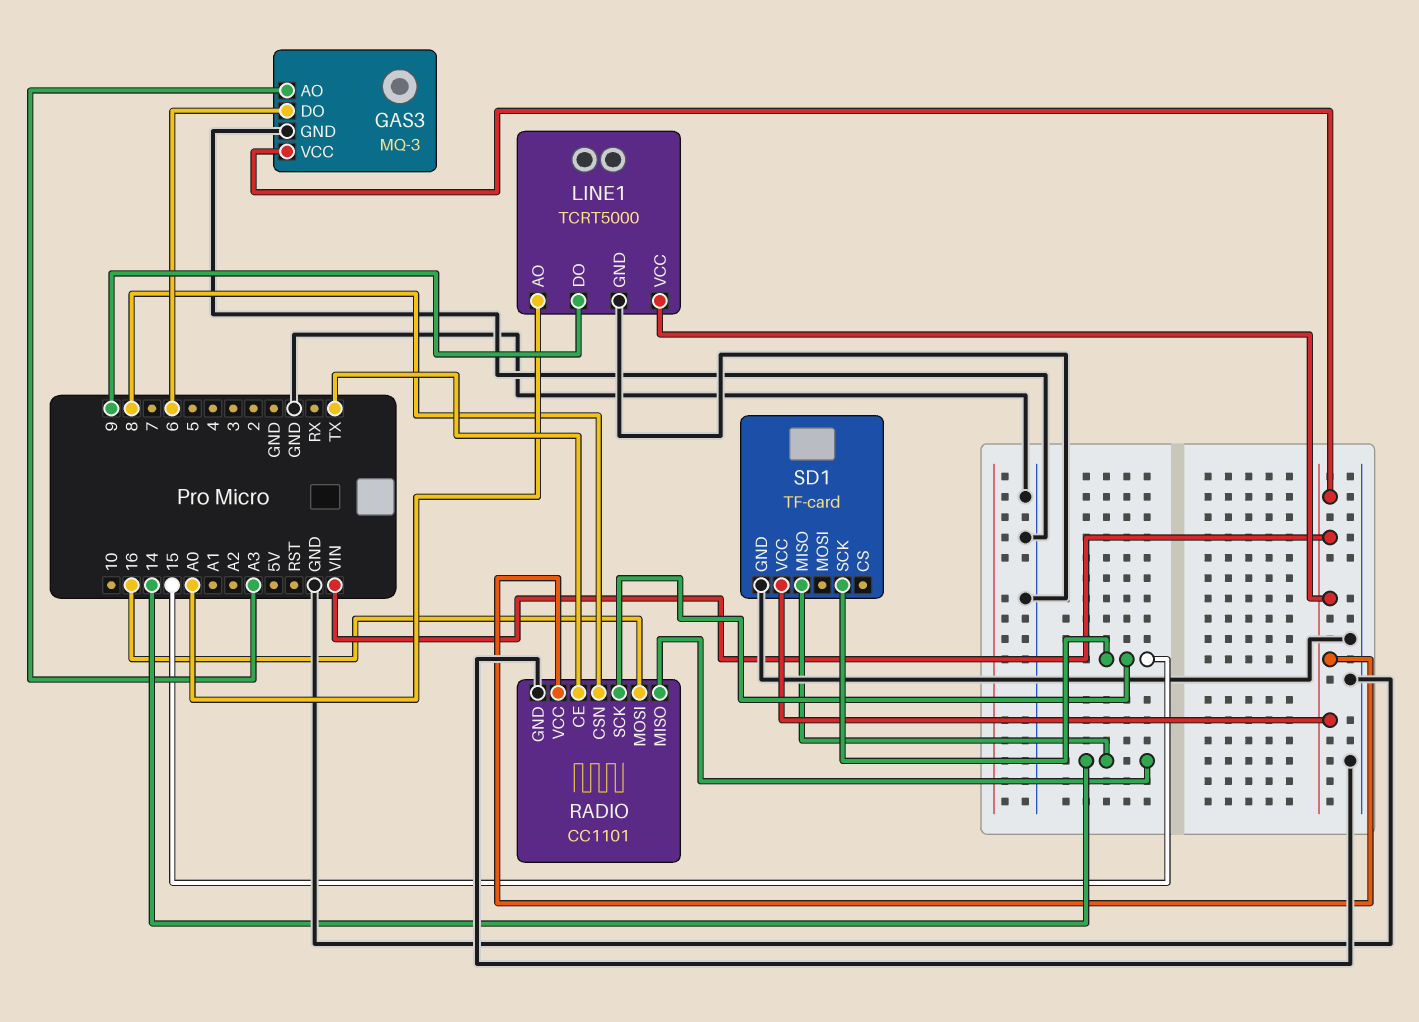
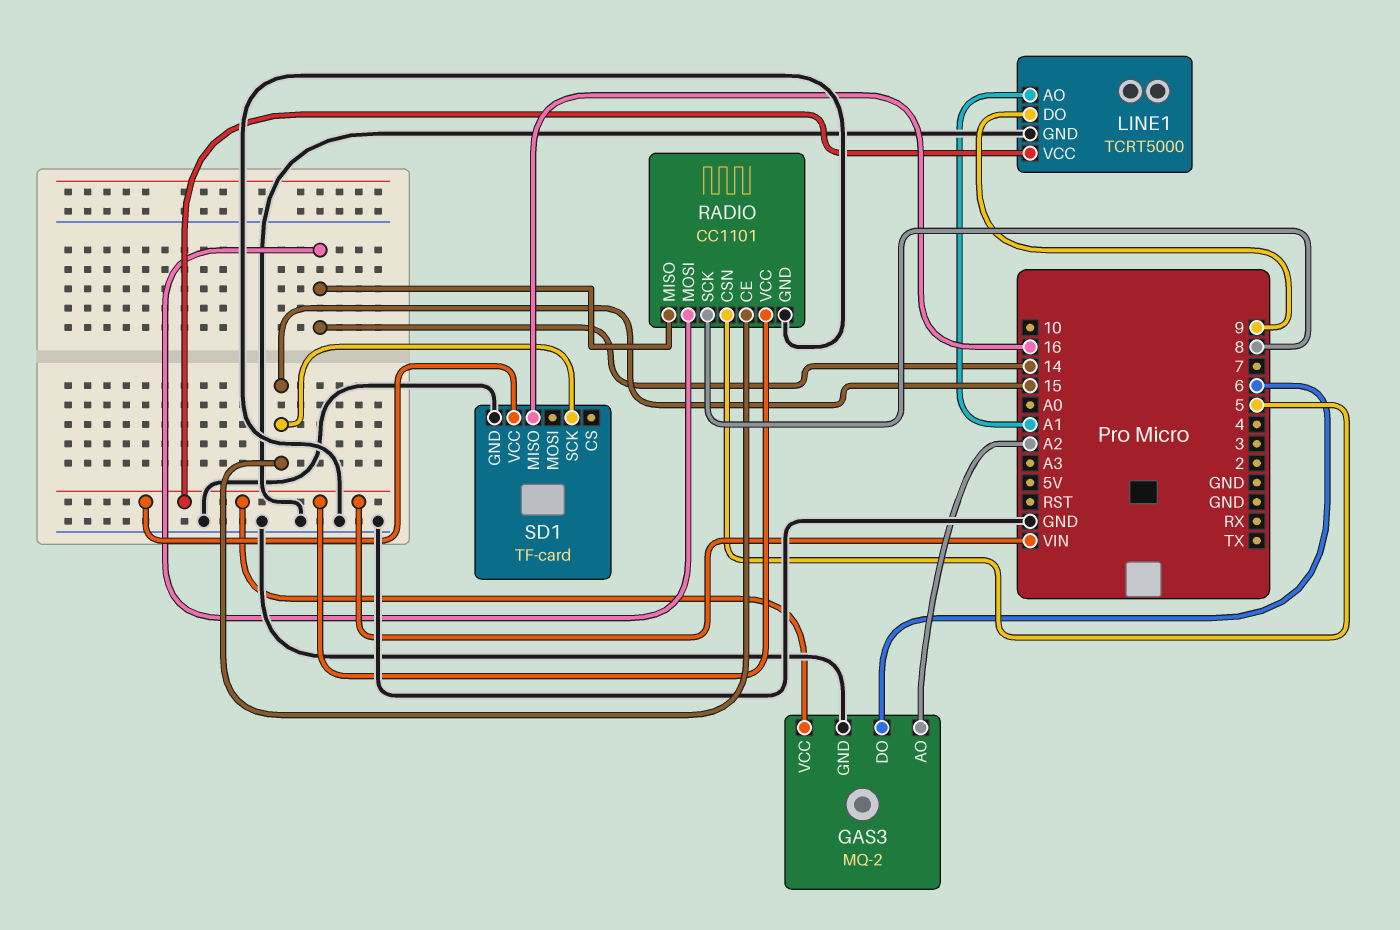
GAS3: MQ-3 -> MQ-2
GAS3 pin AO: A3 -> A2
LINE1 pin AO: A0 -> A1
RADIO pin CE: TX -> 15
RADIO pin CSN: 8 -> 5
RADIO pin MOSI: 16 -> 14
RADIO pin SCK: 15 -> 8
SD1 pin MISO: 14 -> 16

